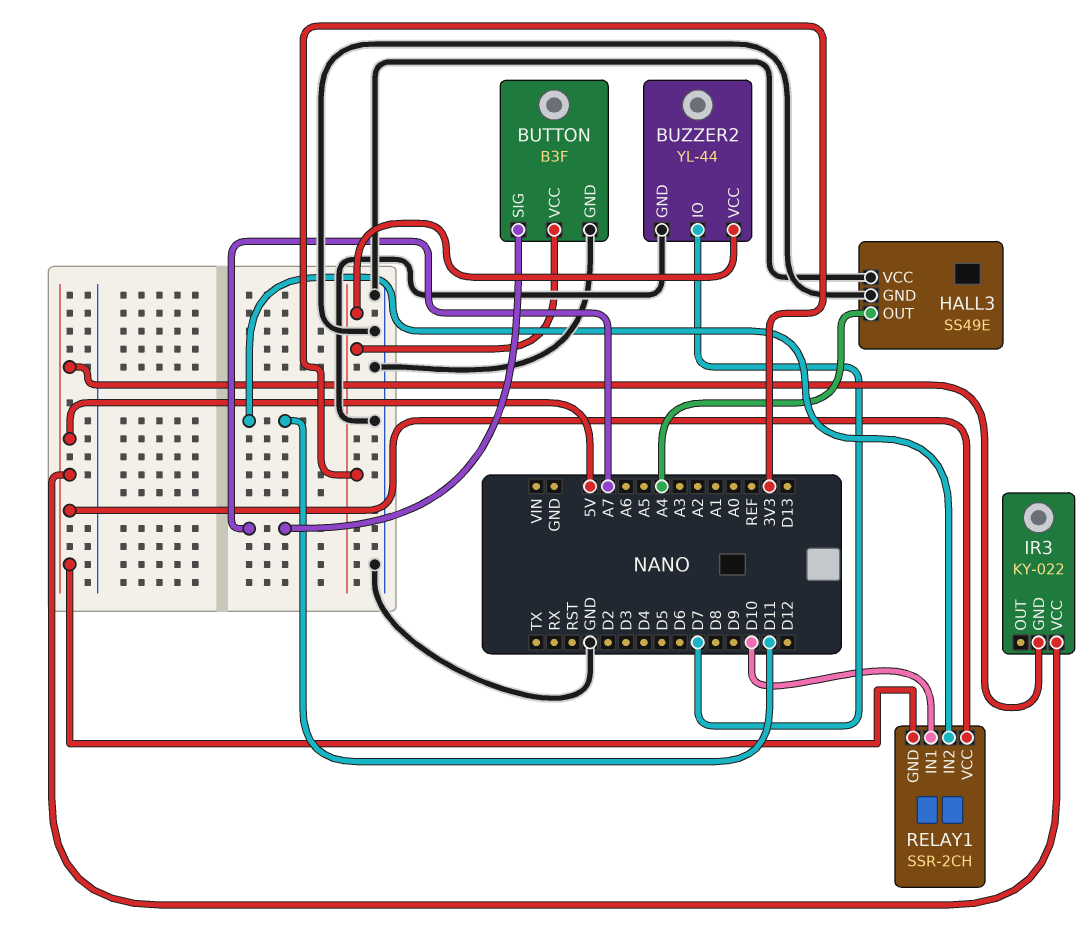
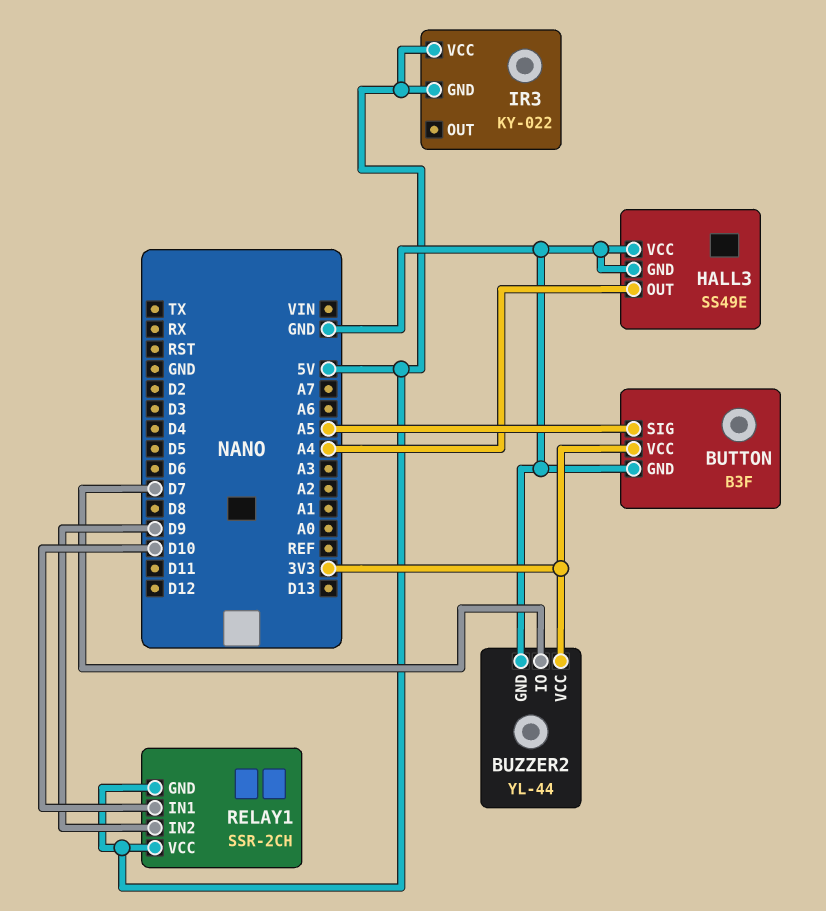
BUTTON pin SIG: A7 -> A5
RELAY1 pin IN2: D11 -> D9

